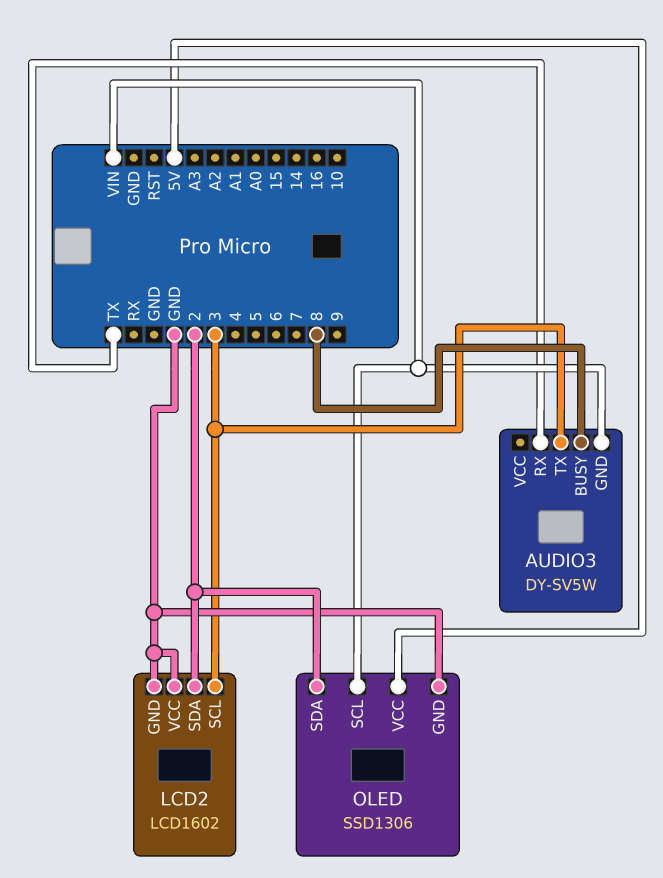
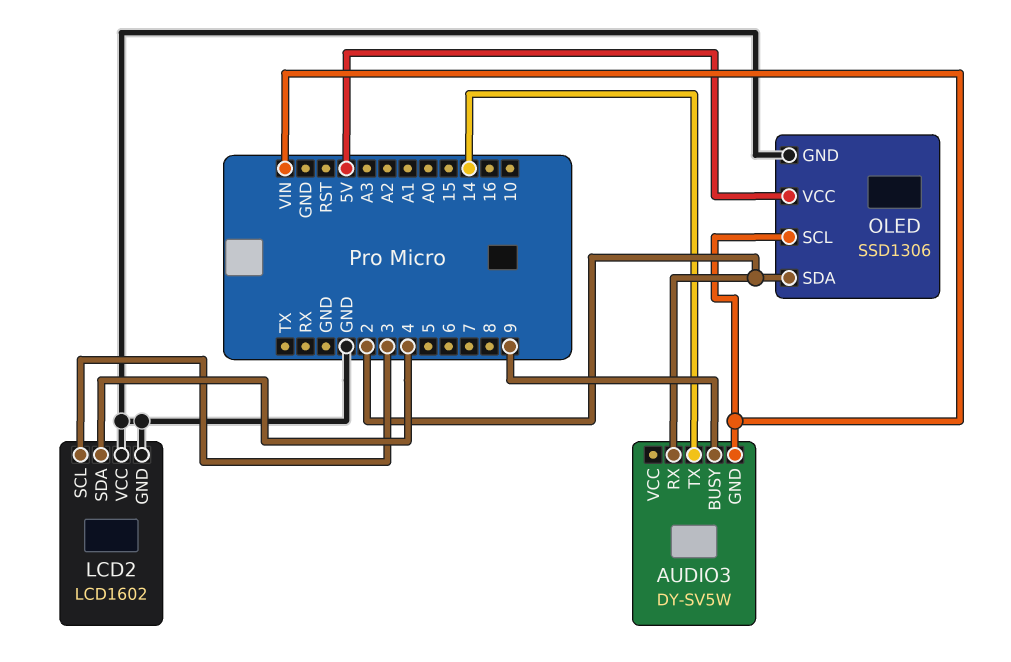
AUDIO3 pin BUSY: 8 -> 9
AUDIO3 pin RX: TX -> 2
AUDIO3 pin TX: 3 -> 14
LCD2 pin SDA: 2 -> 4

